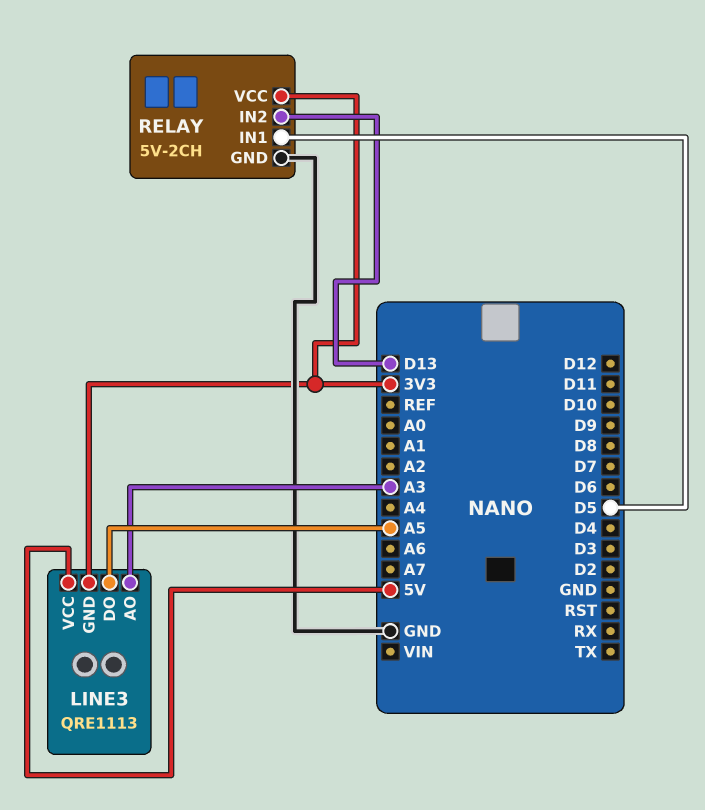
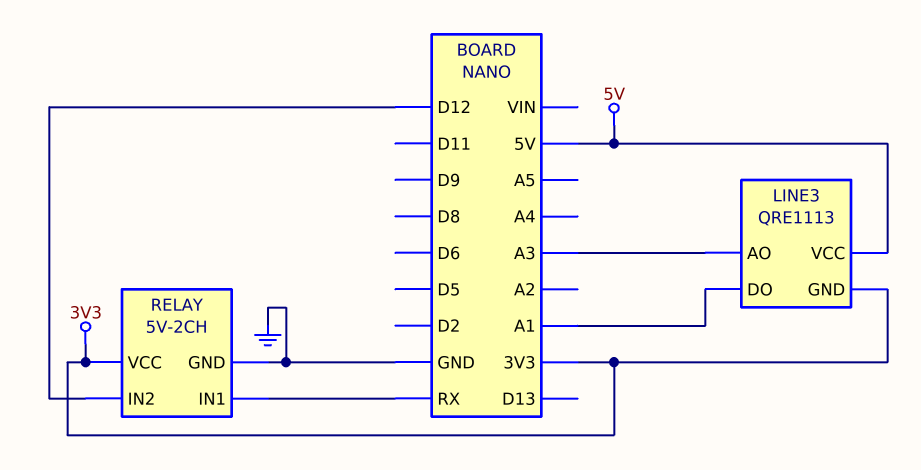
LINE3 pin DO: A5 -> A1
RELAY pin IN1: D5 -> RX
RELAY pin IN2: D13 -> D12

